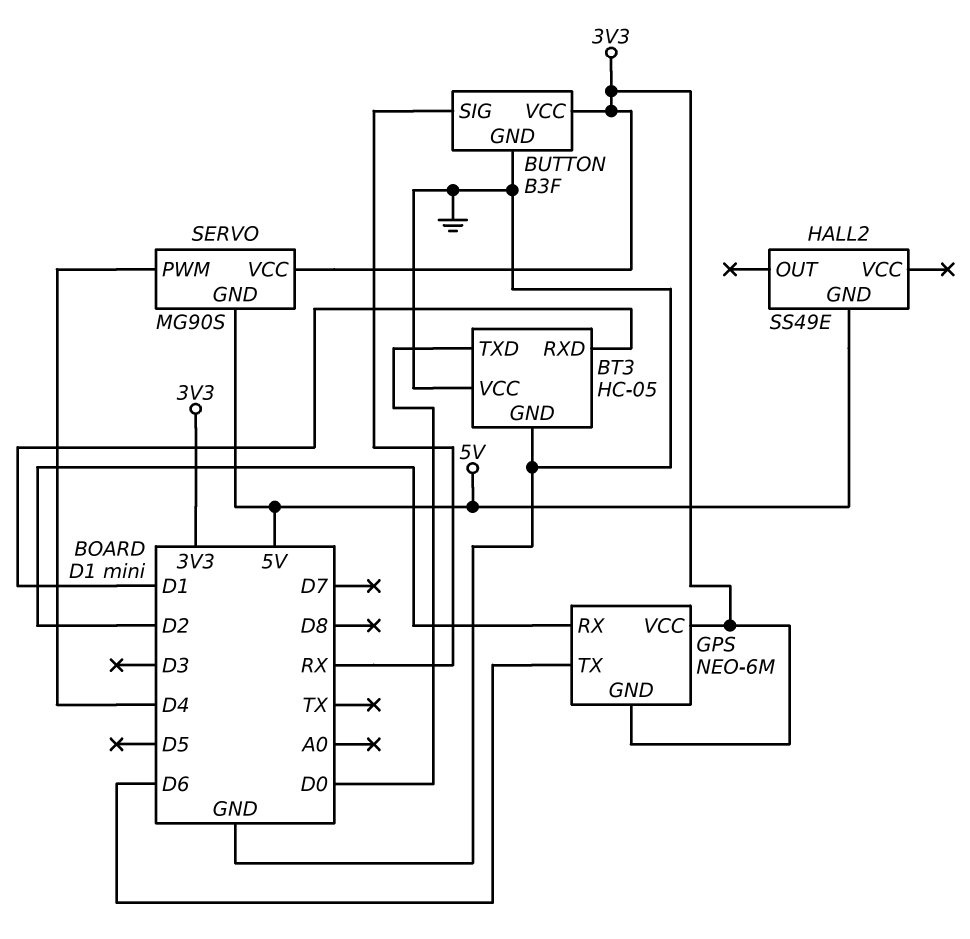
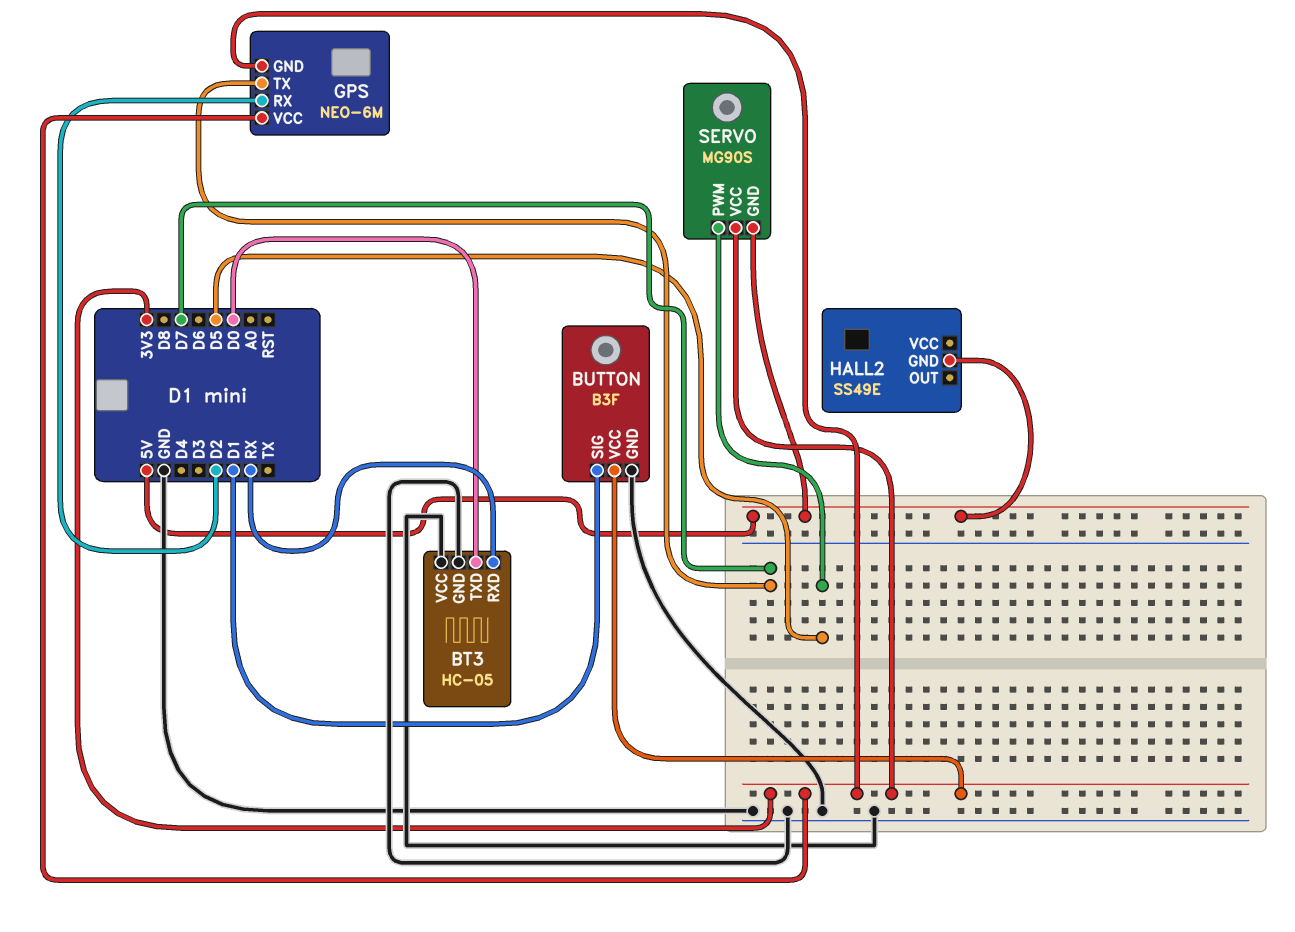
BT3 pin RXD: D1 -> RX
BUTTON pin SIG: RX -> D1
GPS pin TX: D6 -> D7
SERVO pin PWM: D4 -> D5

